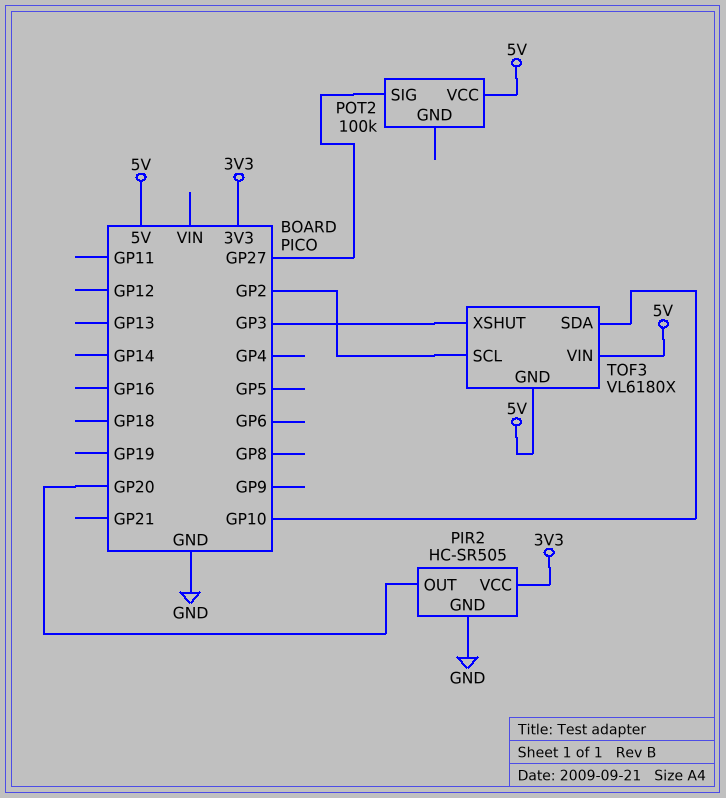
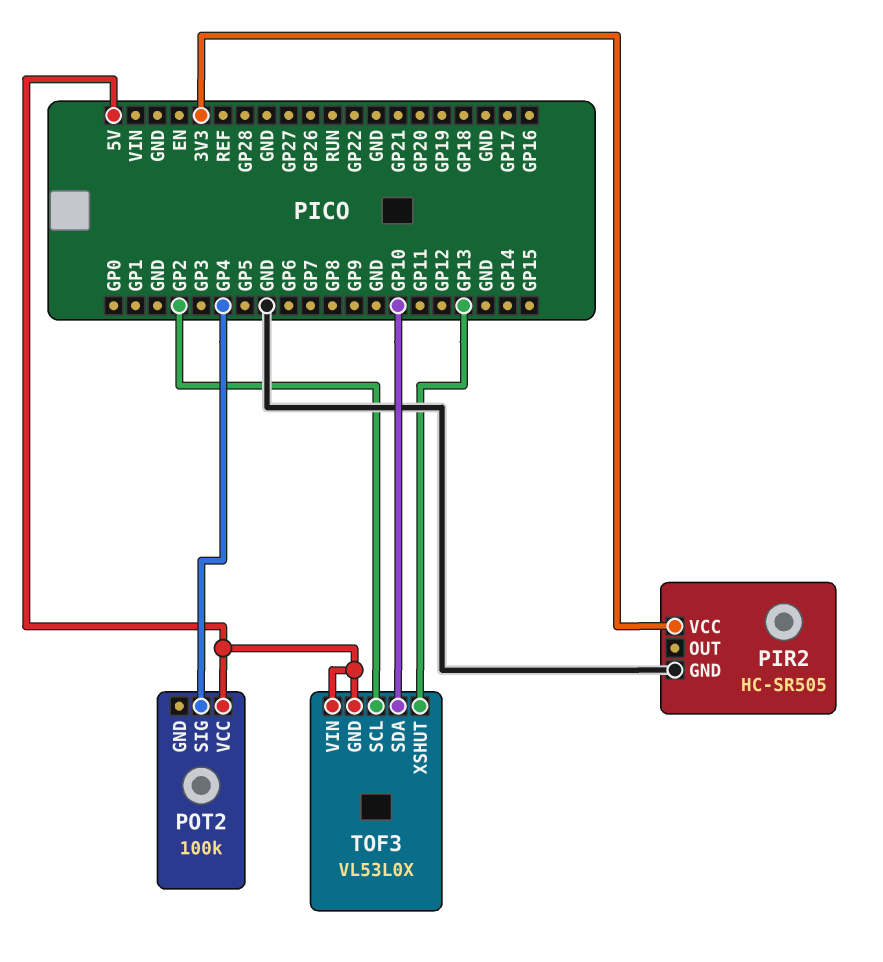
PIR2 pin OUT: GP20 -> none
POT2 pin SIG: GP27 -> GP4
TOF3: VL6180X -> VL53L0X
TOF3 pin XSHUT: GP3 -> GP13

